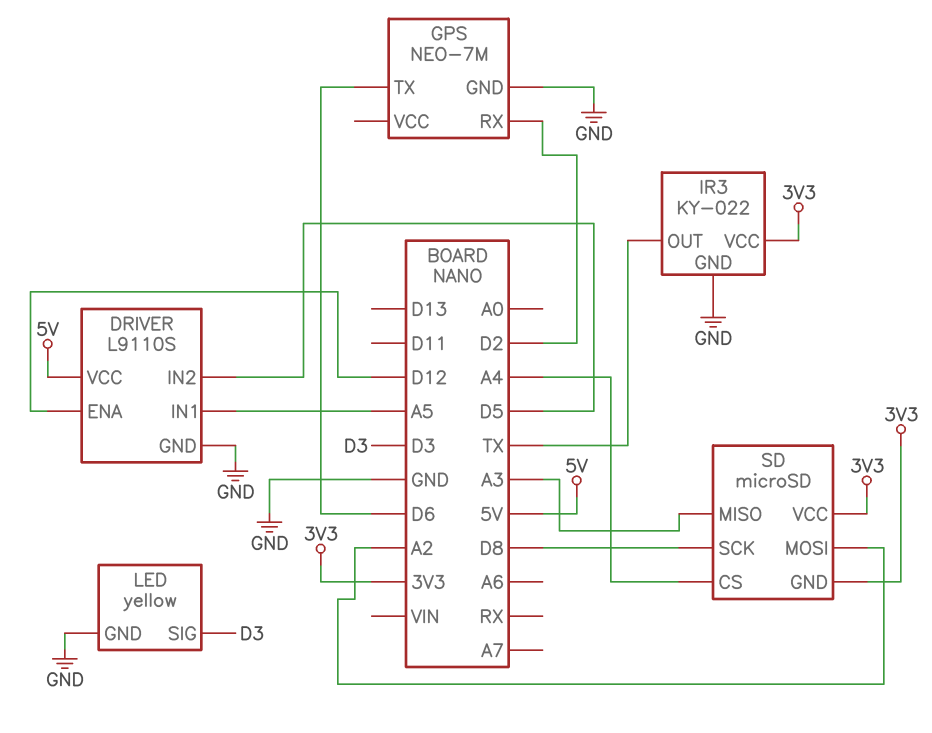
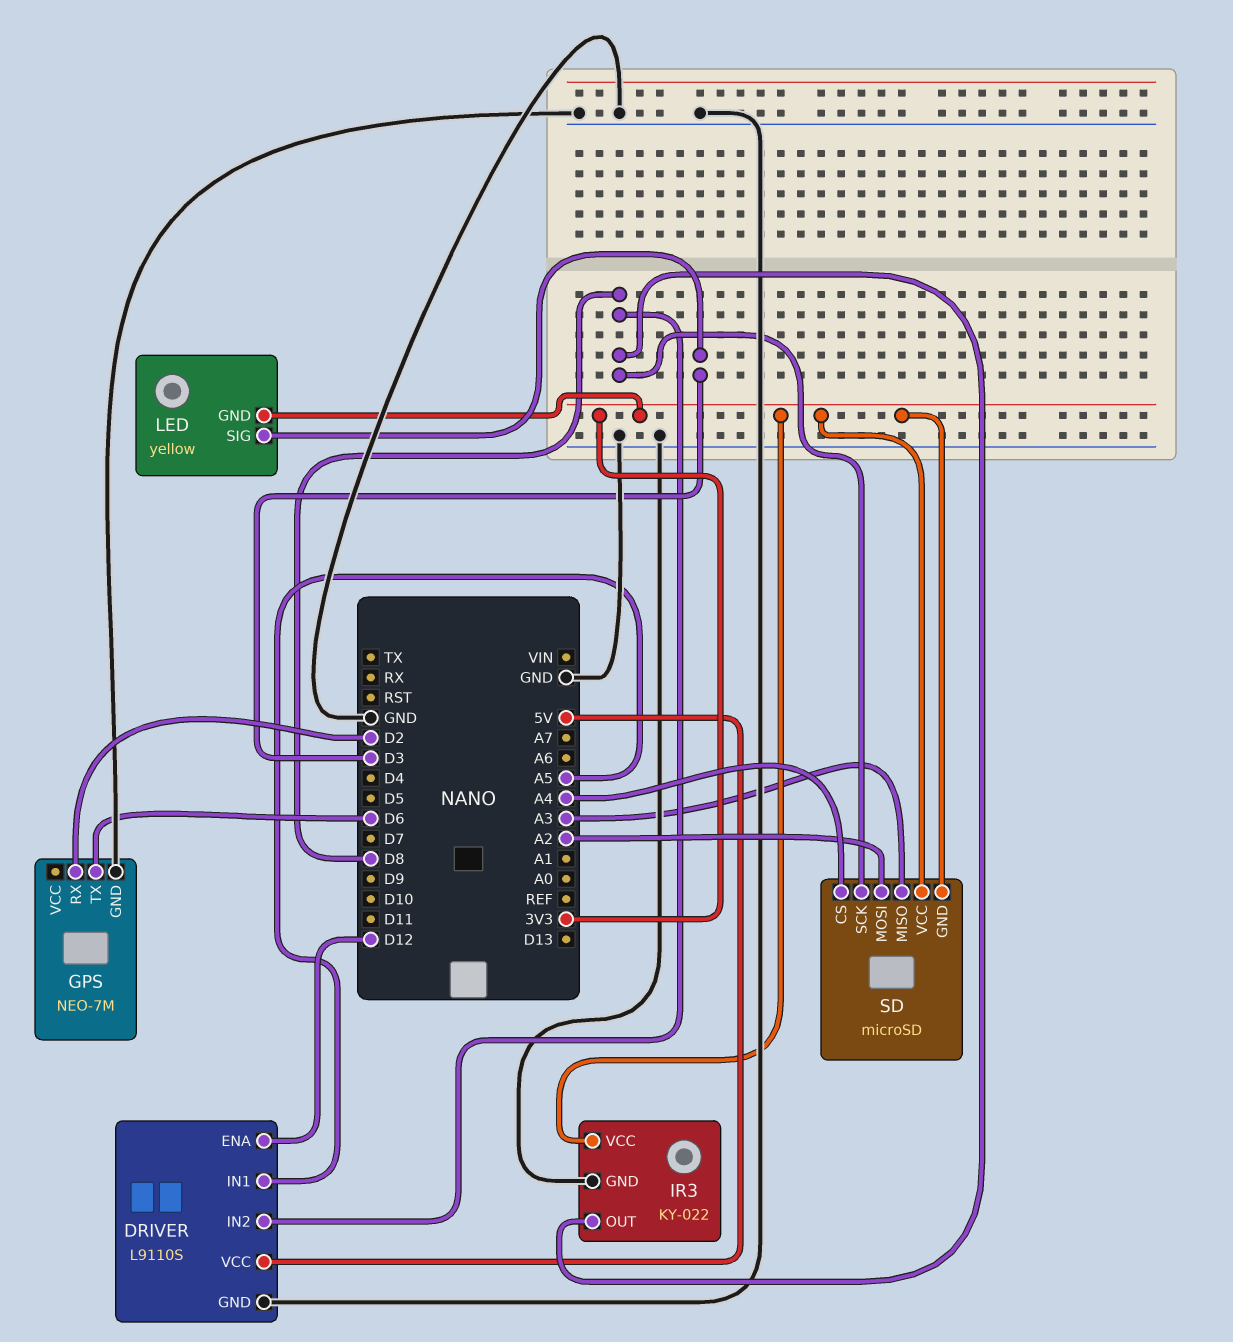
DRIVER pin IN2: D5 -> D8
IR3 pin OUT: TX -> D8
LED pin GND: GND -> 3V3

